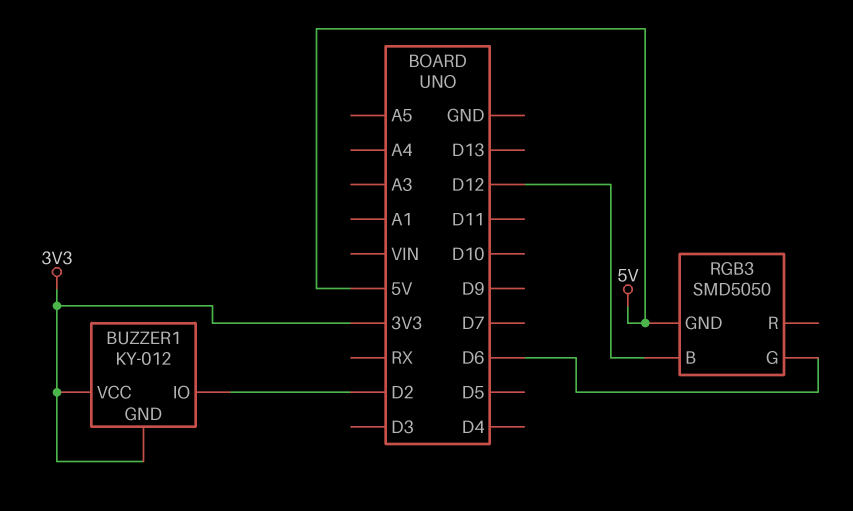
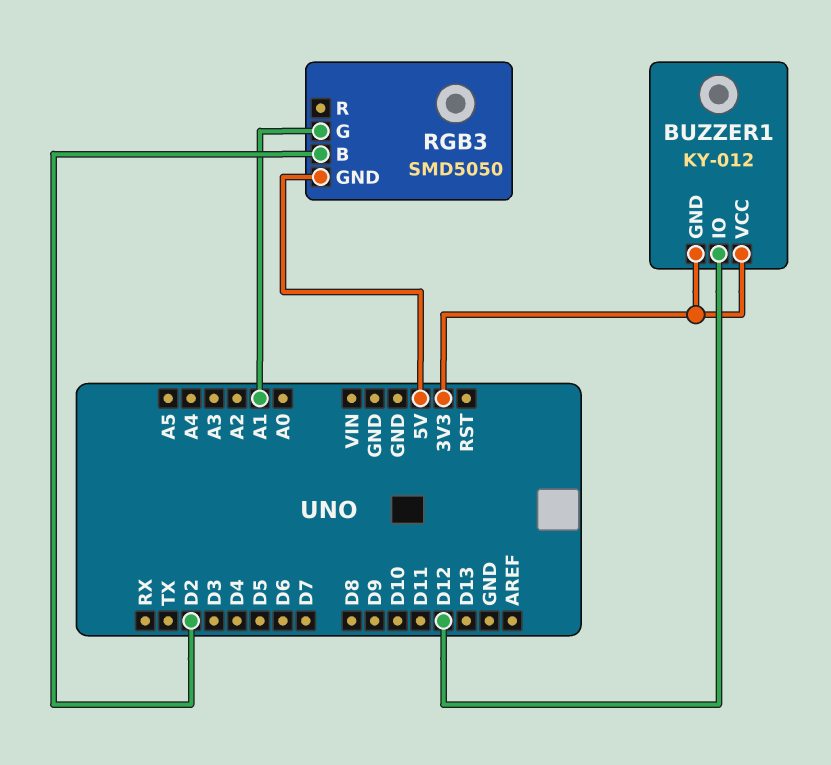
BUZZER1 pin IO: D2 -> D12
RGB3 pin B: D12 -> D2
RGB3 pin G: D6 -> A1

